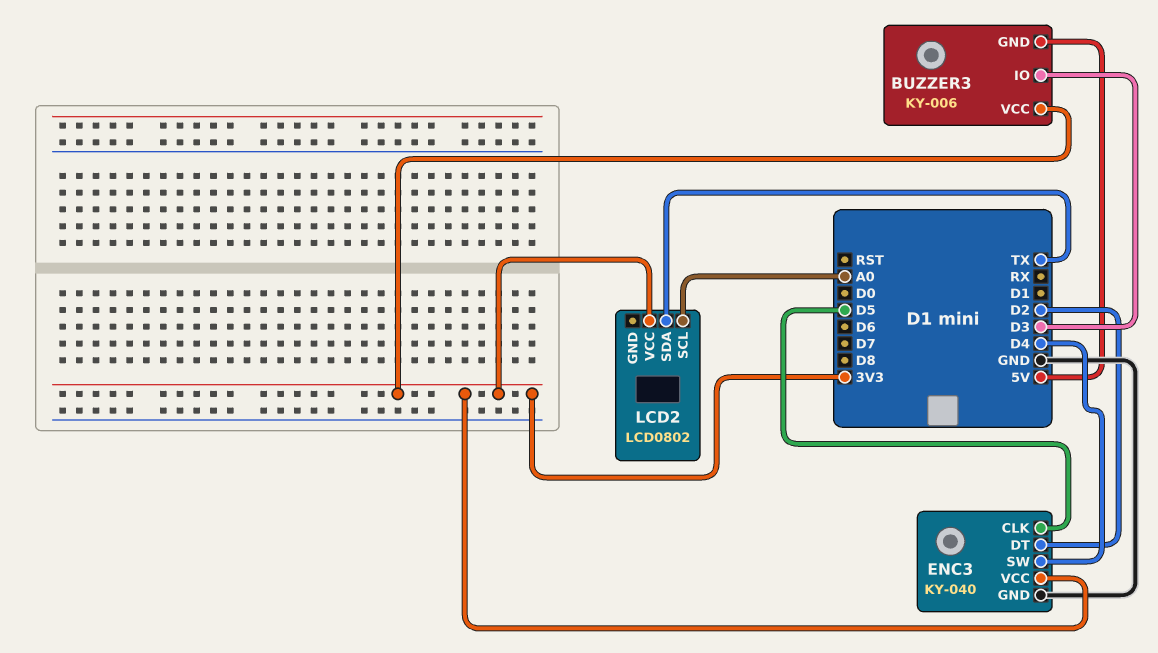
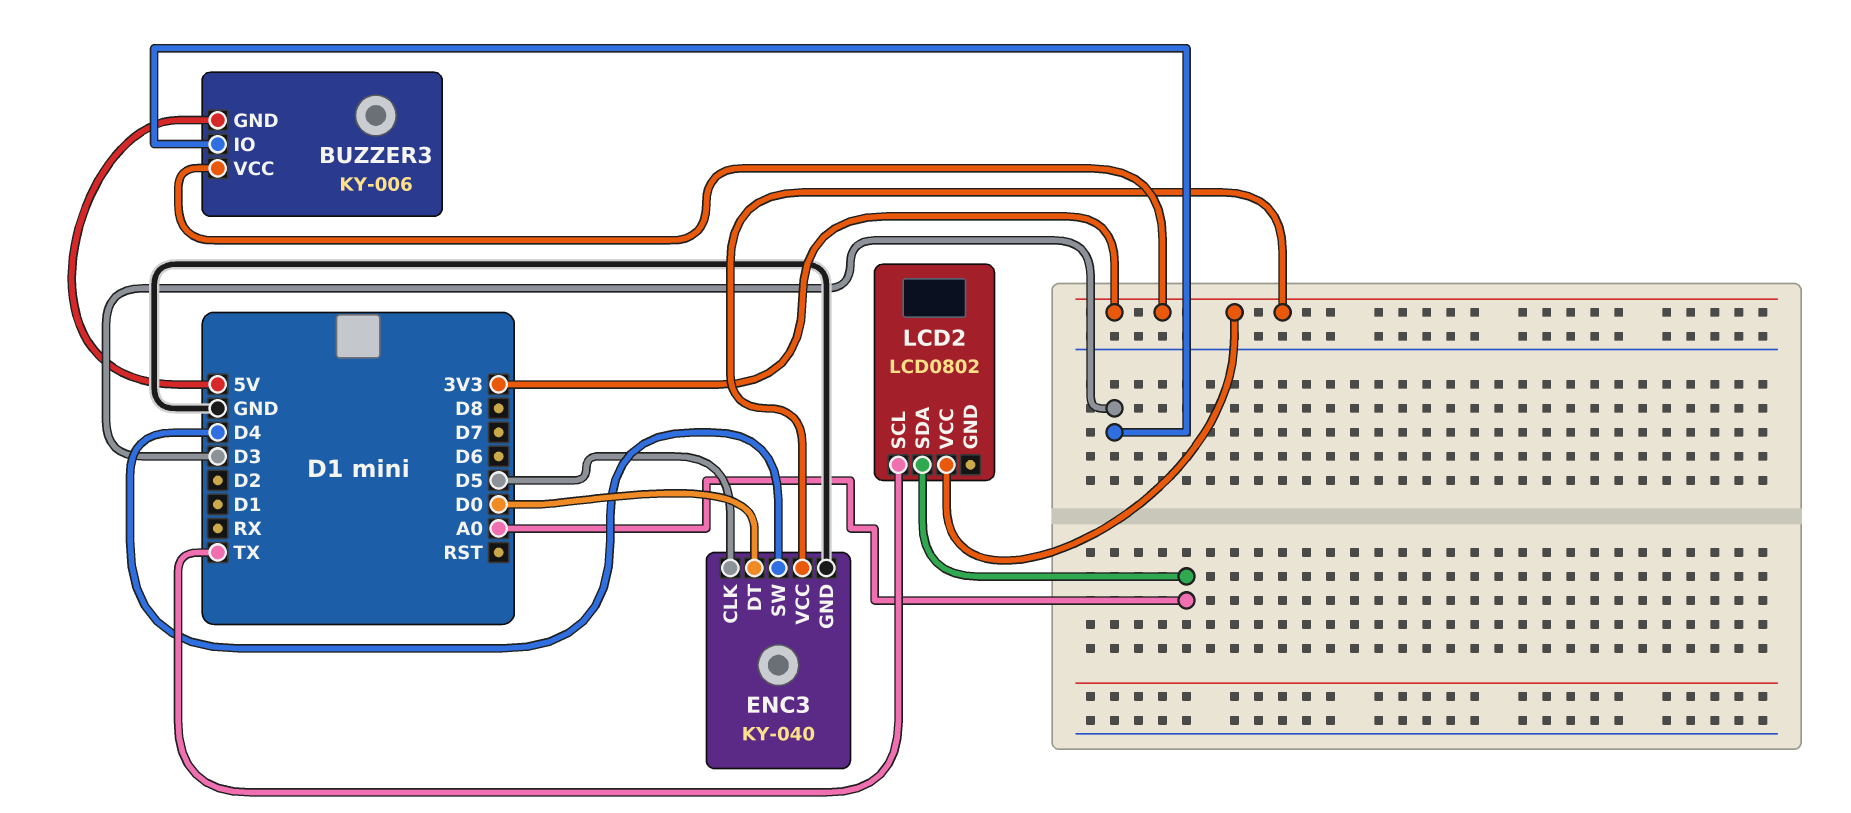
ENC3 pin DT: D2 -> D0
LCD2 pin SCL: A0 -> TX
LCD2 pin SDA: TX -> A0

